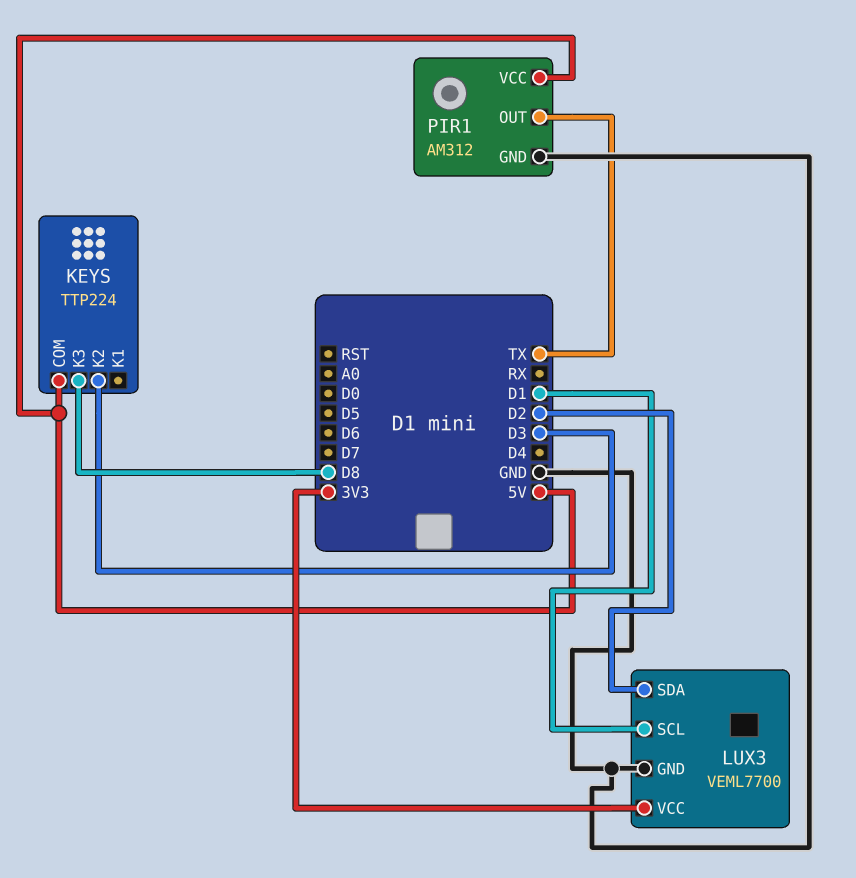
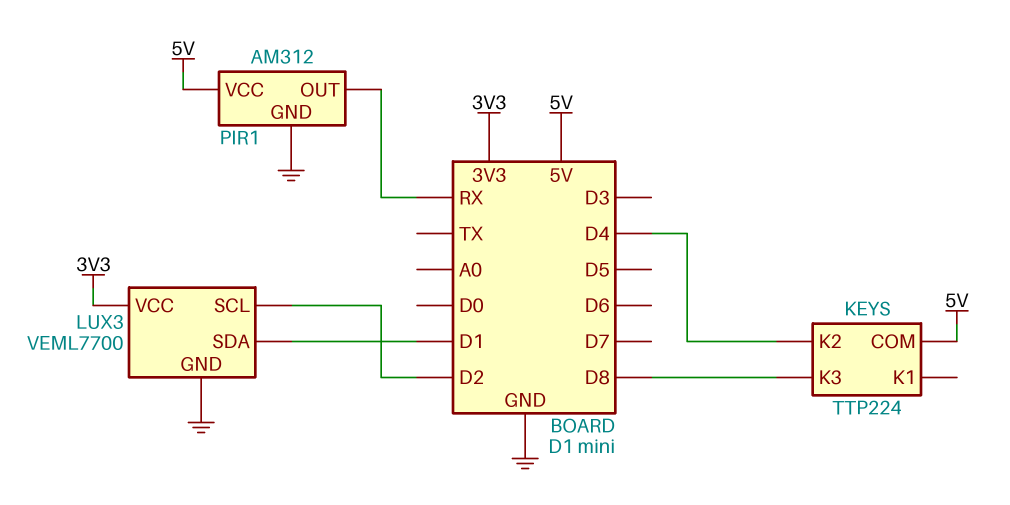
KEYS pin K2: D3 -> D4
LUX3 pin SCL: D1 -> D2
LUX3 pin SDA: D2 -> D1
PIR1 pin OUT: TX -> RX

